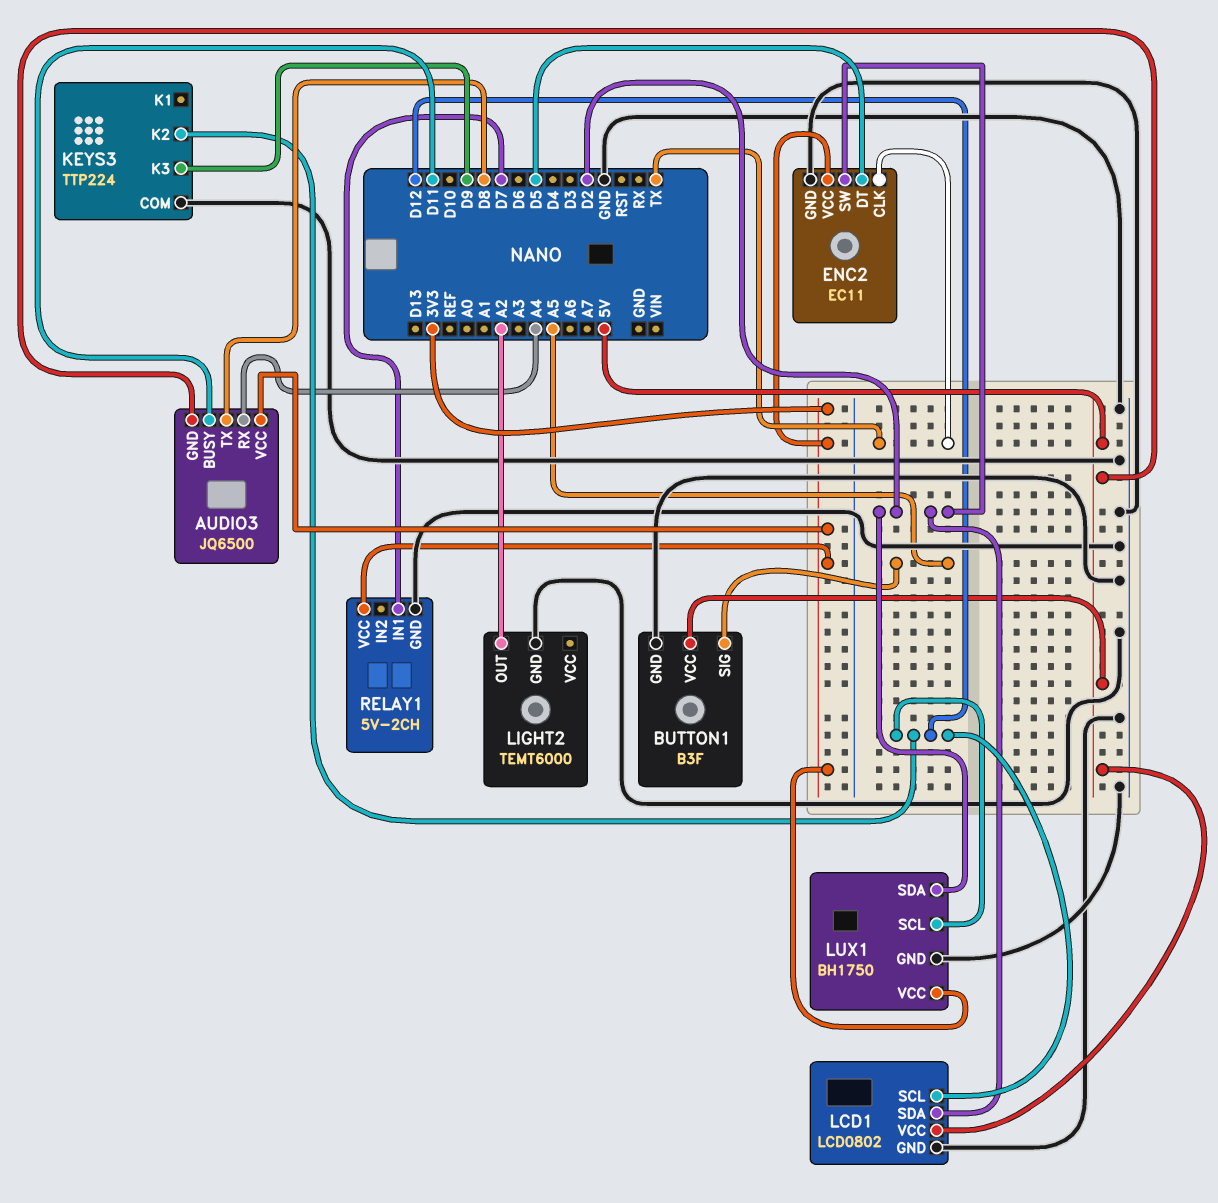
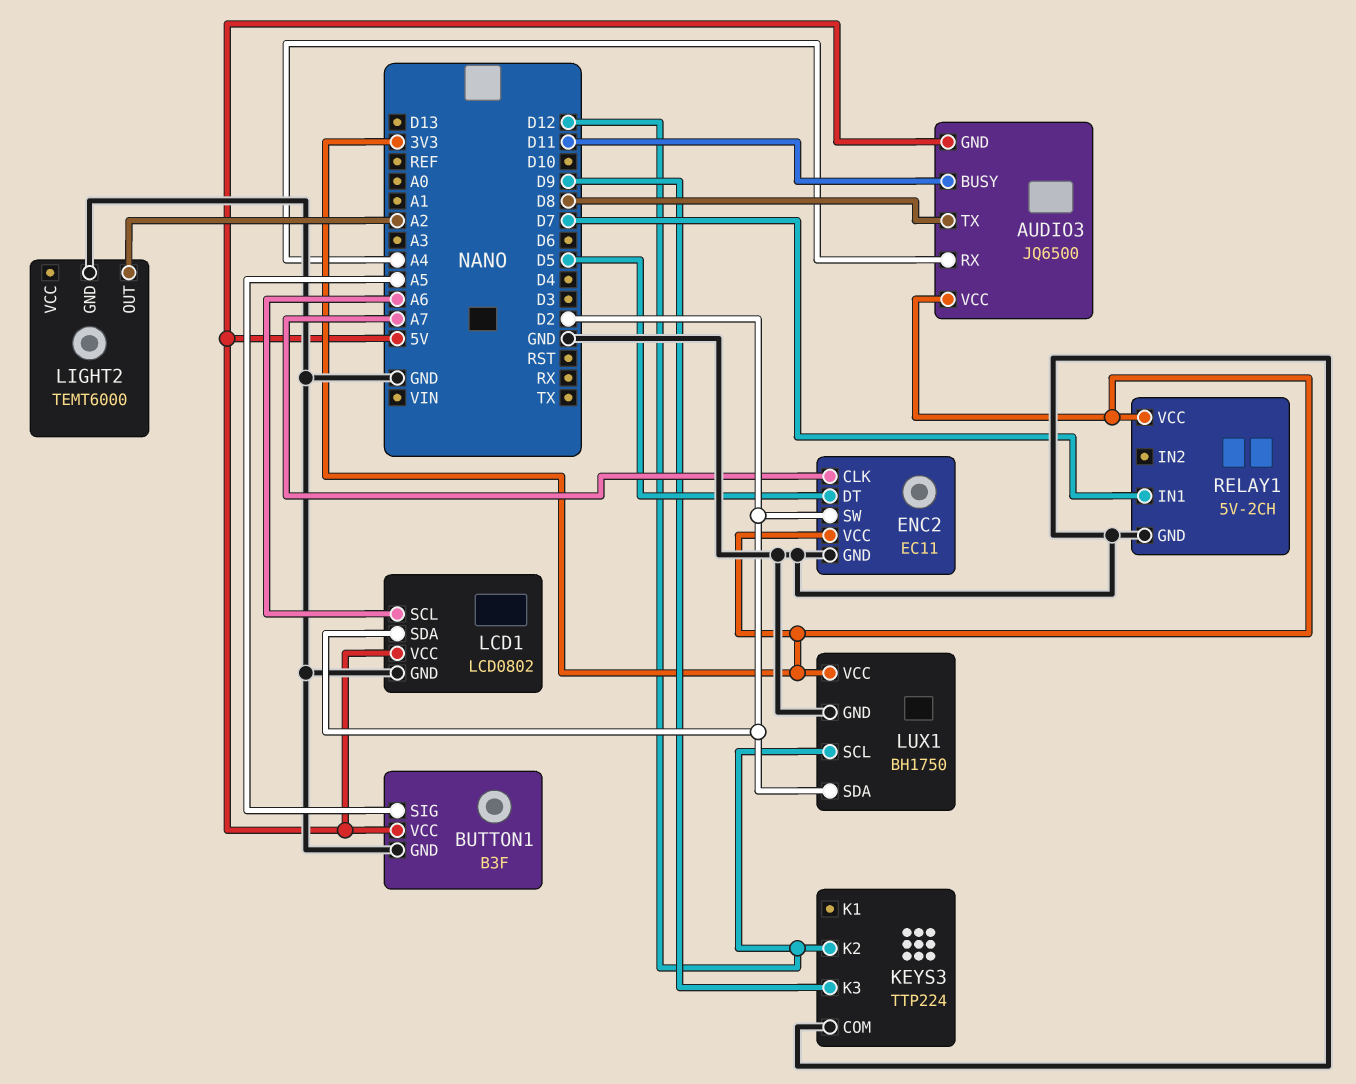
ENC2 pin CLK: TX -> A7
LCD1 pin SCL: D12 -> A6

